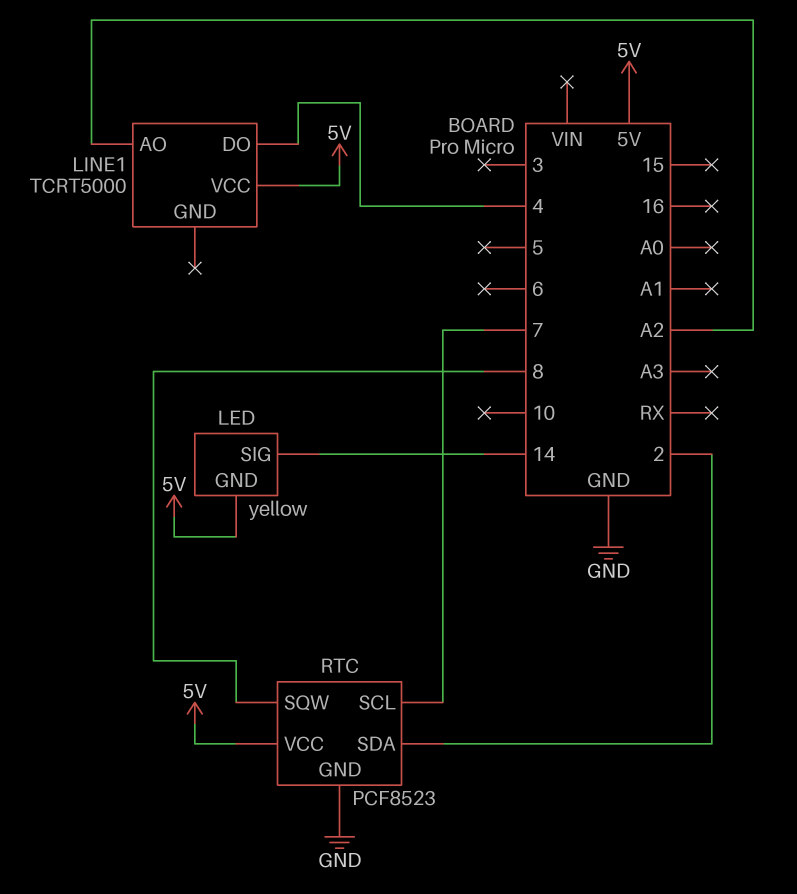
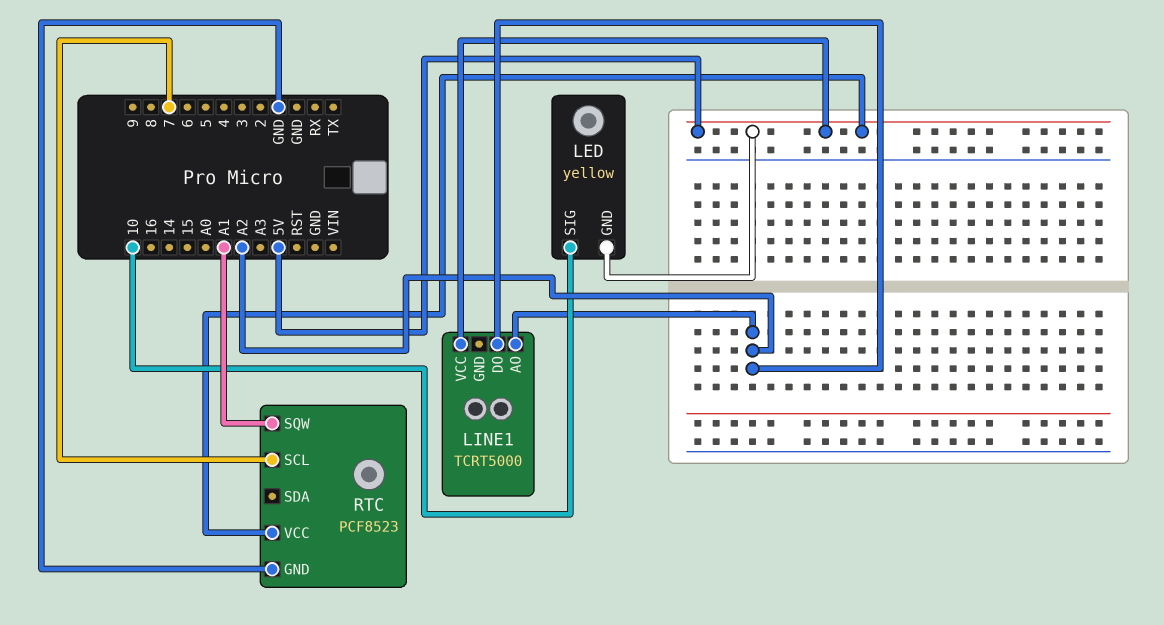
LED pin SIG: 14 -> 10
LINE1 pin DO: 4 -> A2
RTC pin SDA: 2 -> none
RTC pin SQW: 8 -> A1

